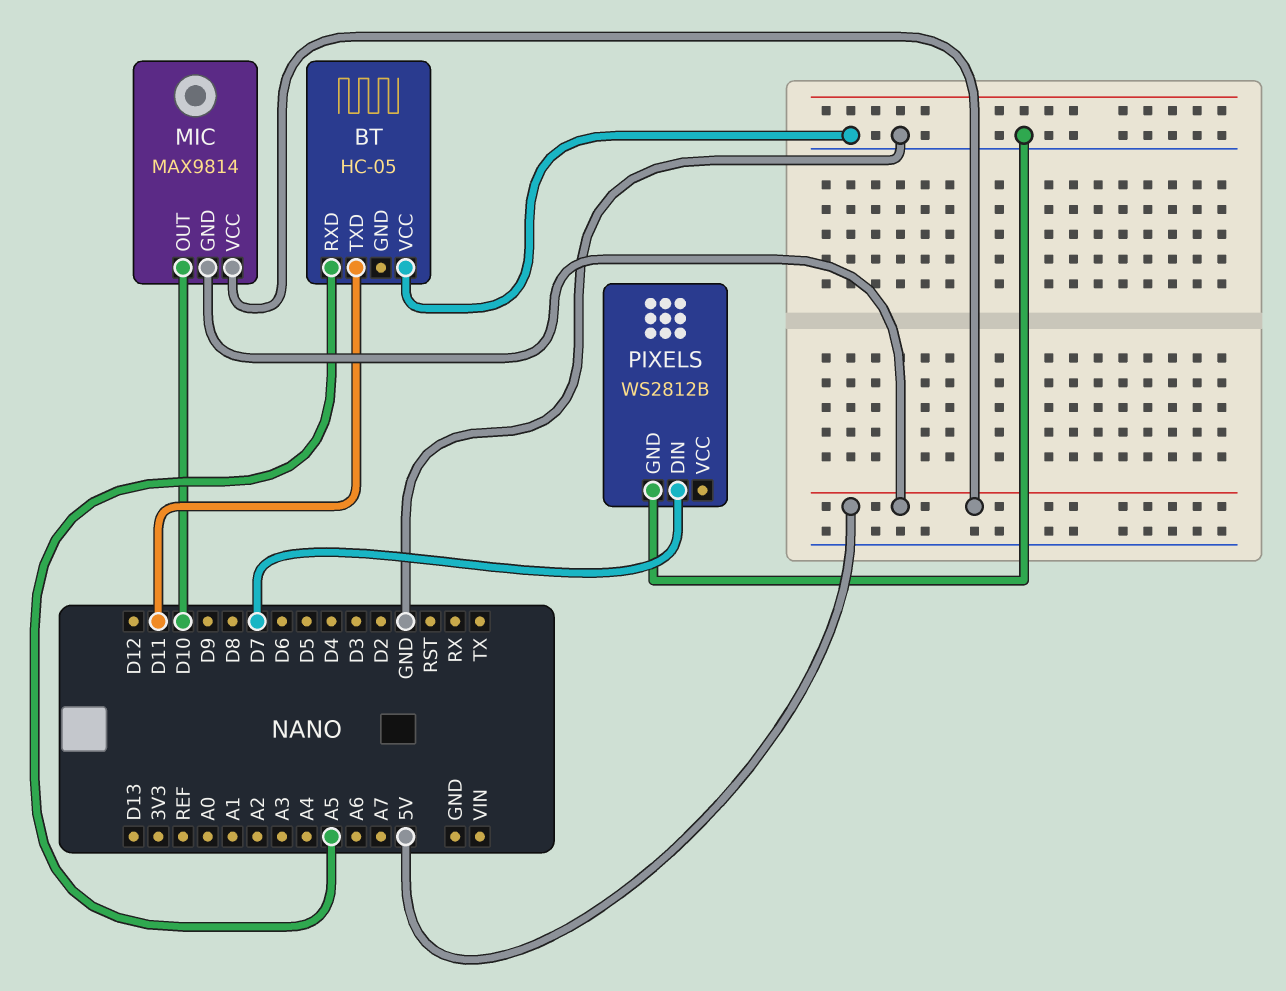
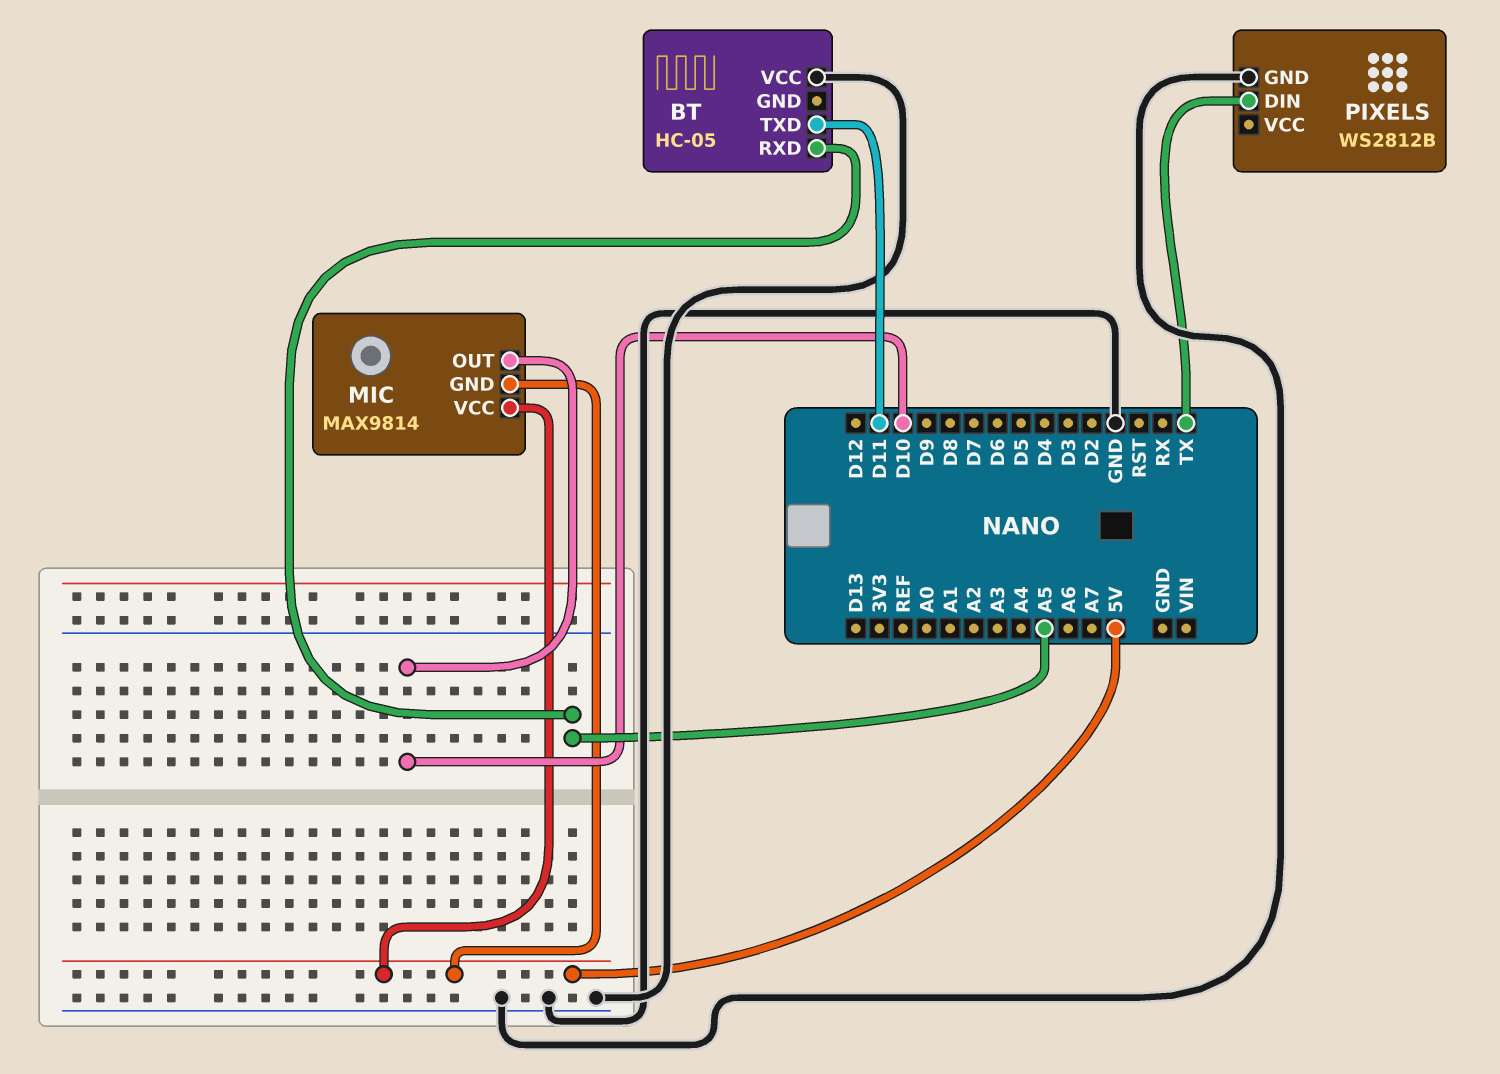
PIXELS pin DIN: D7 -> TX

